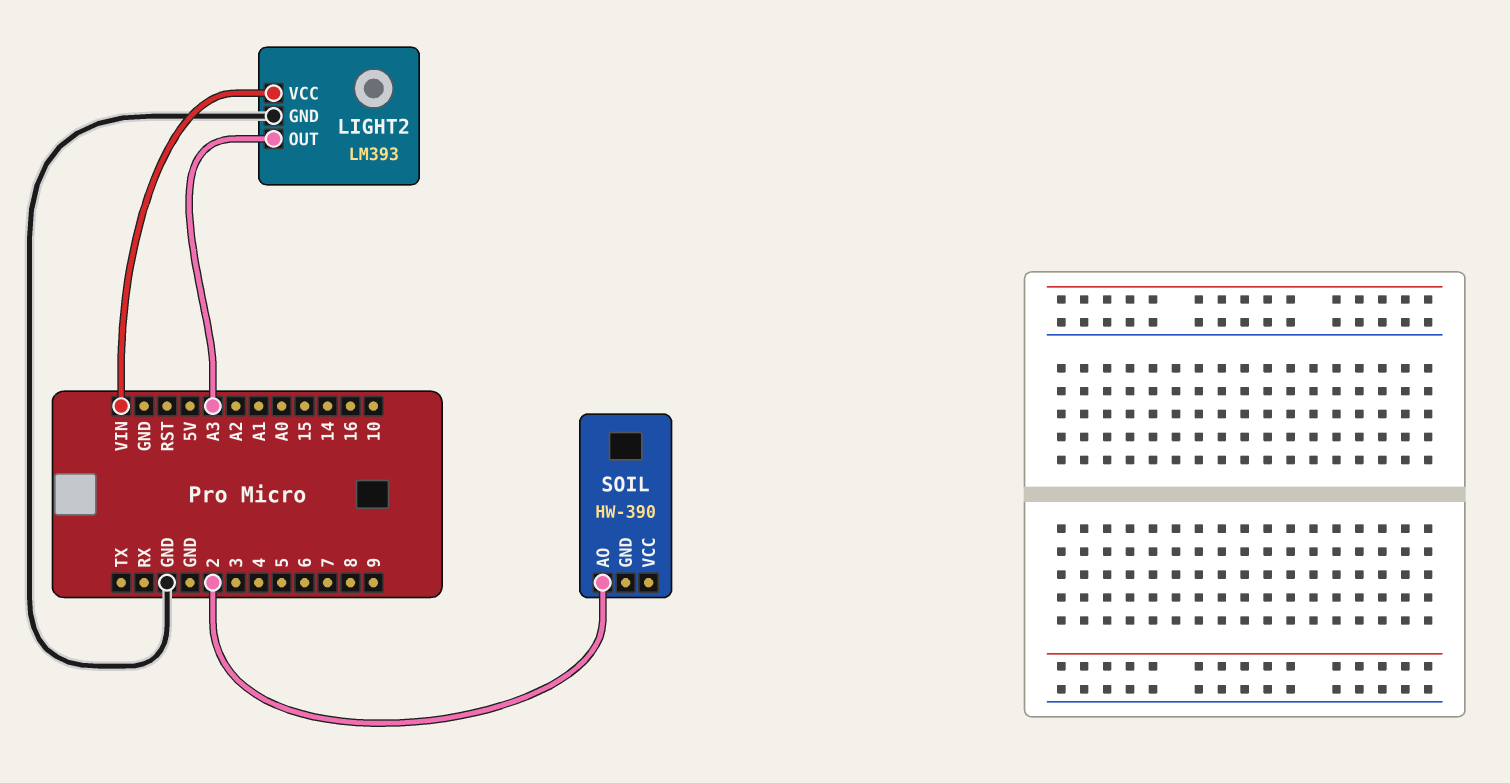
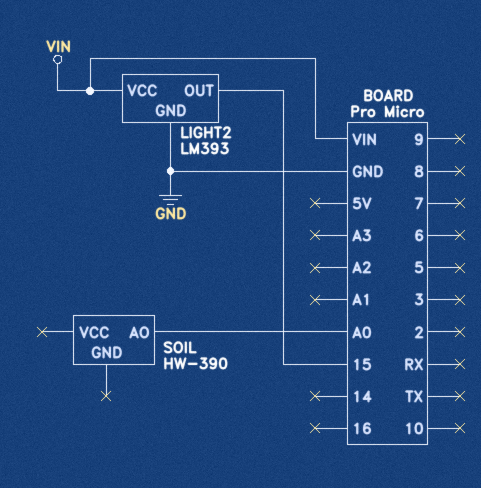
LIGHT2 pin OUT: A3 -> 15
SOIL pin AO: 2 -> A0

